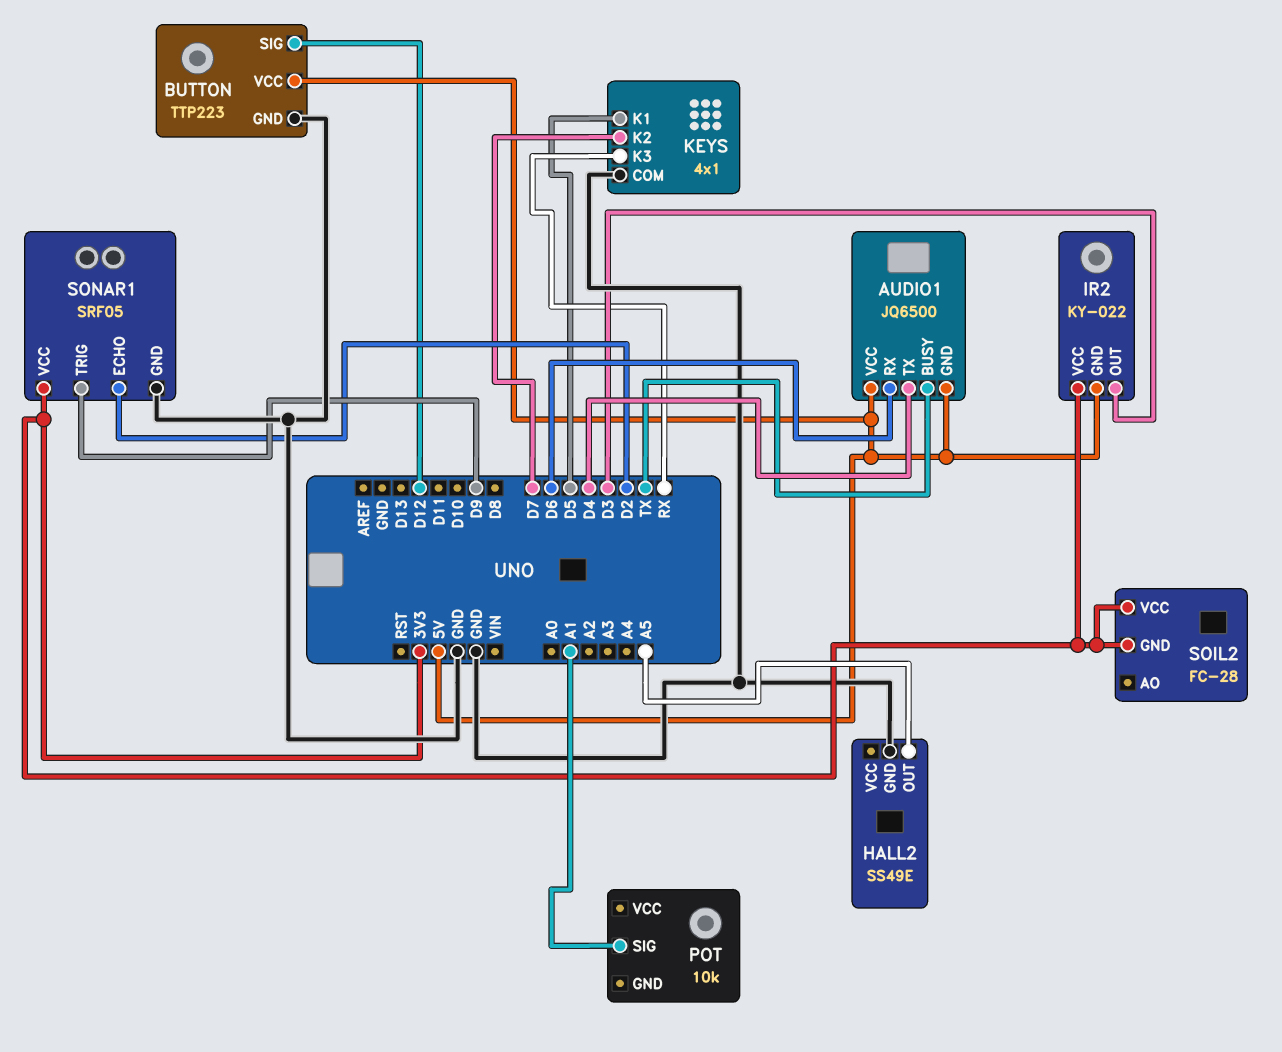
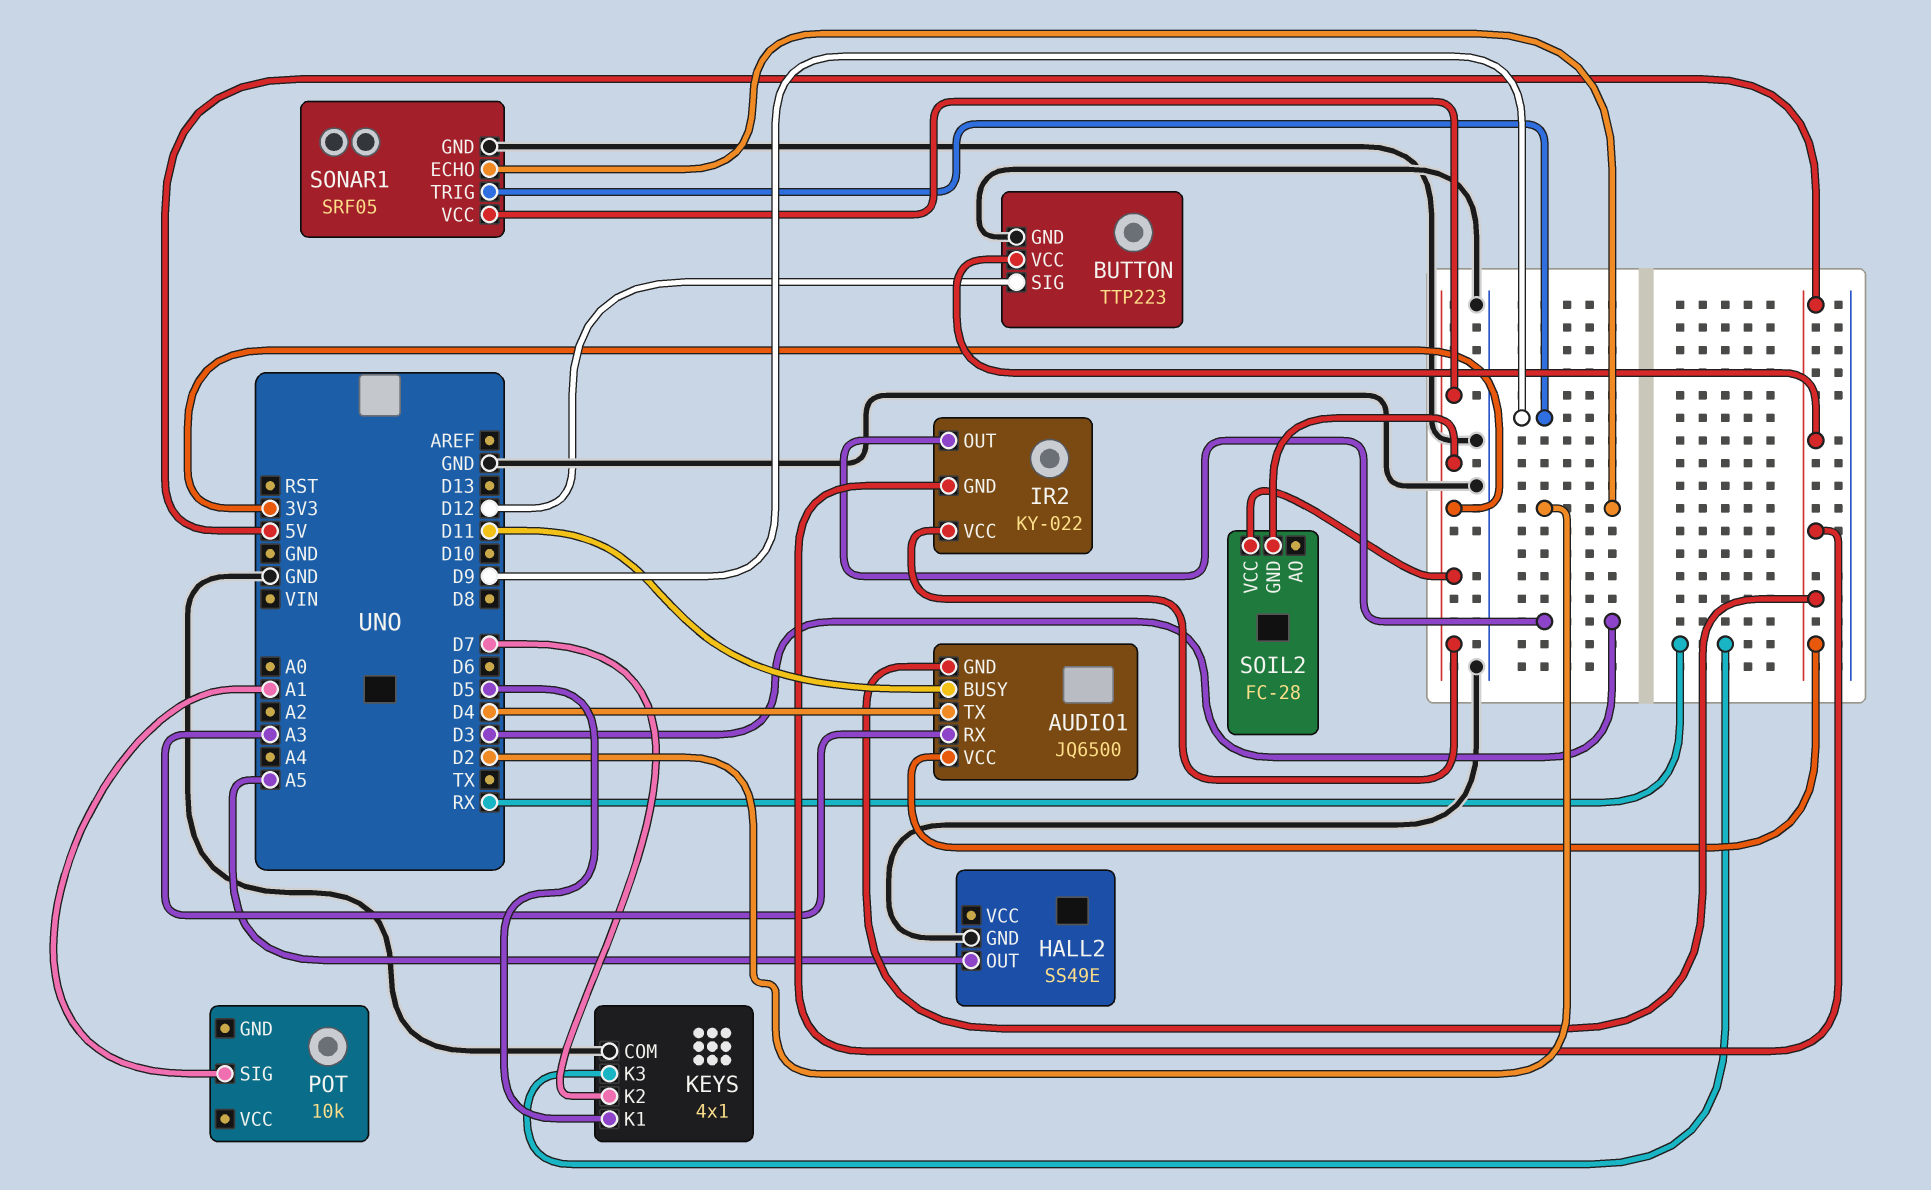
AUDIO1 pin BUSY: TX -> D11
AUDIO1 pin RX: D6 -> A3

